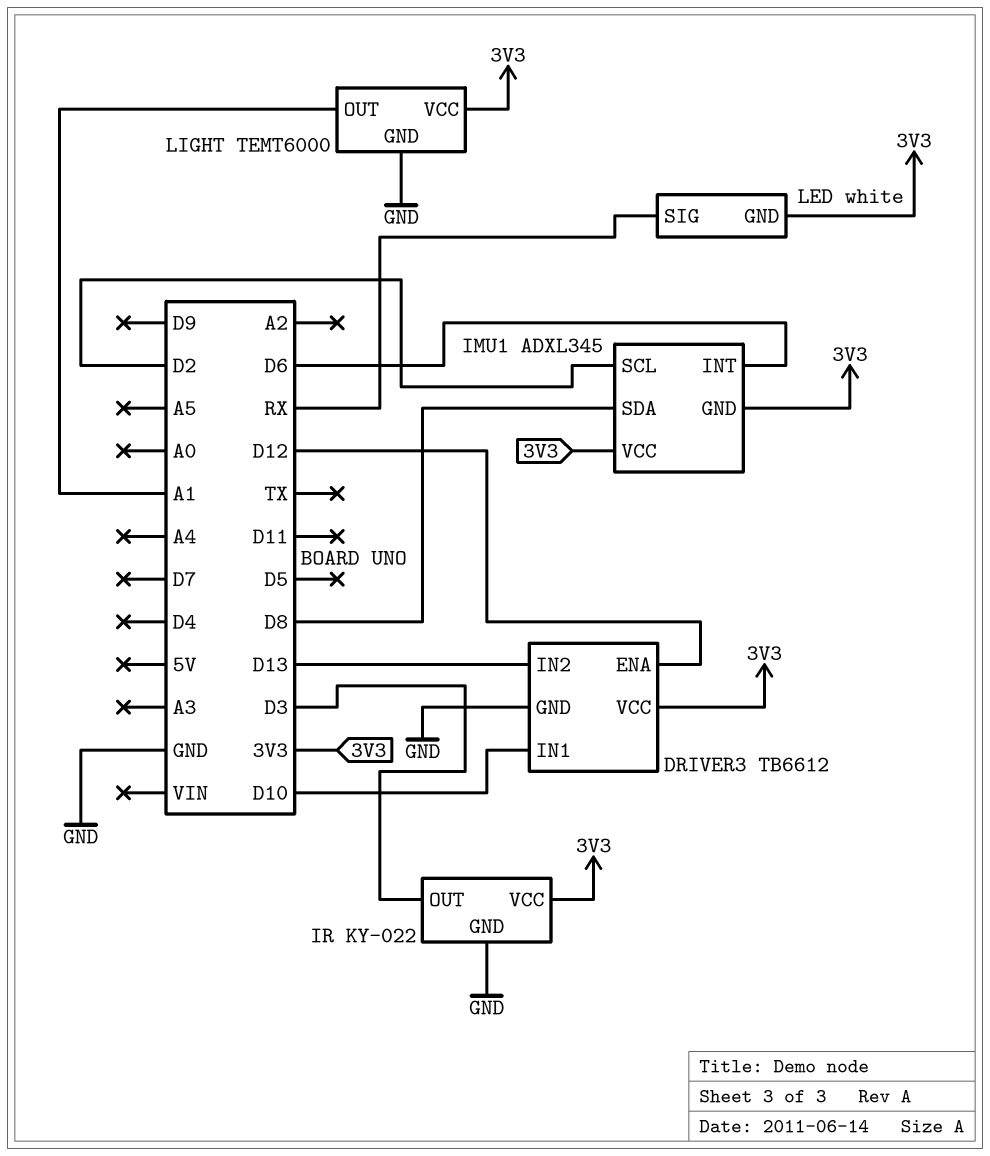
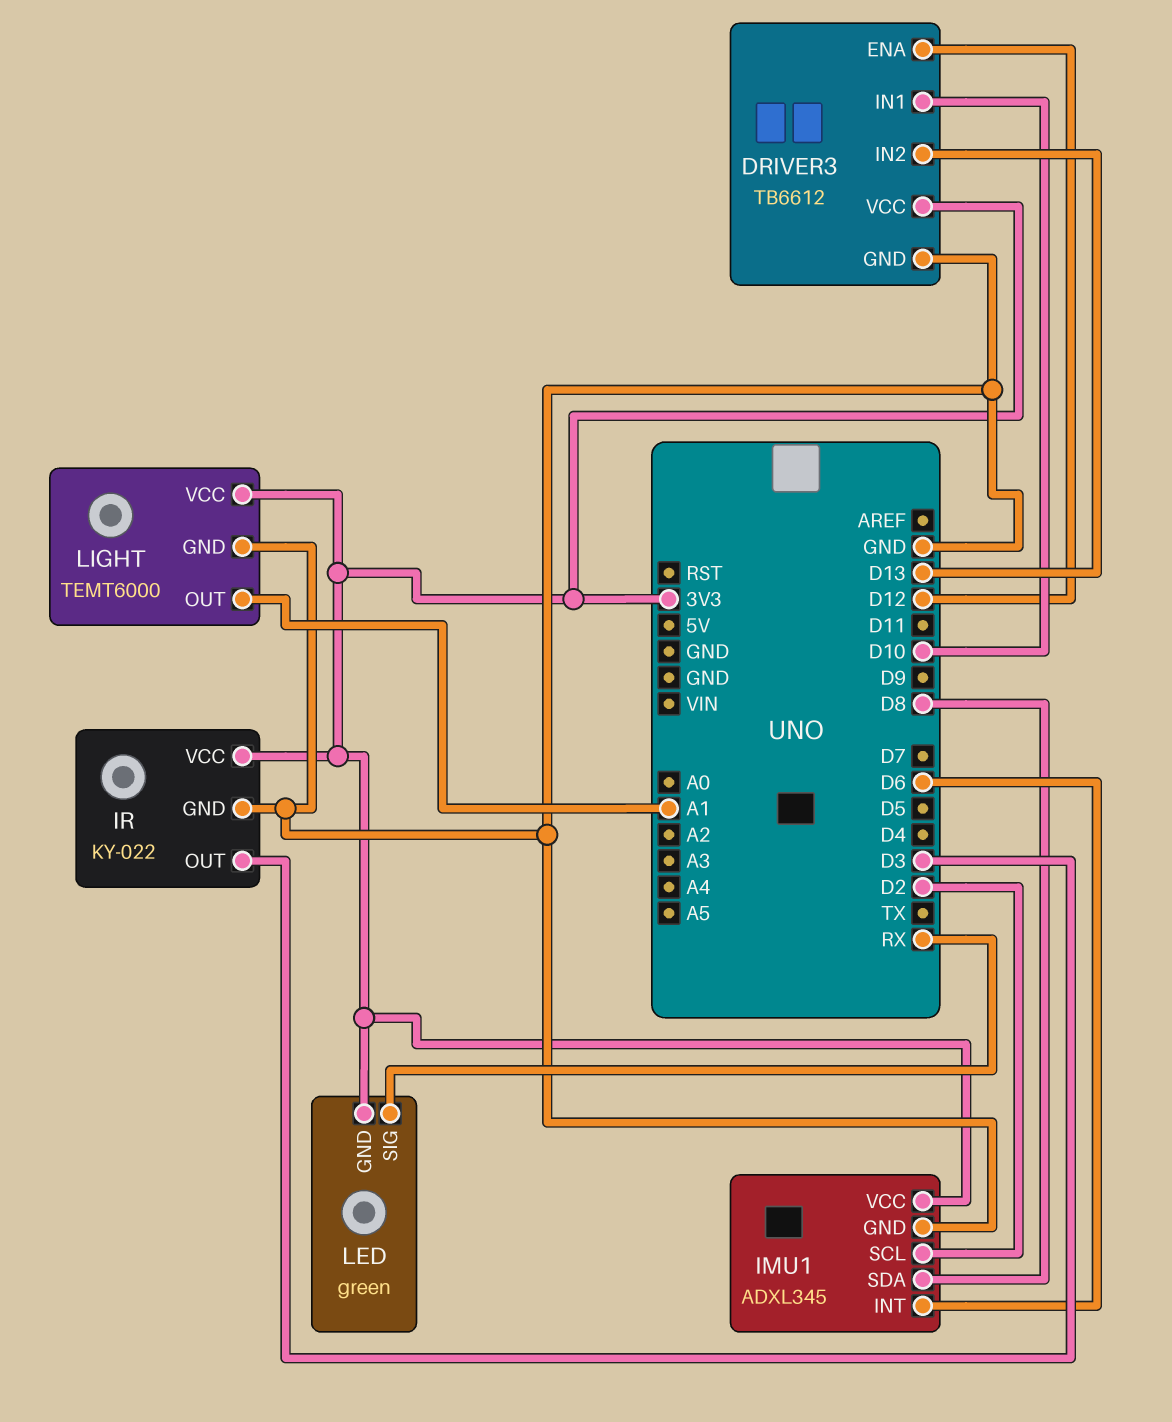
IMU1 pin GND: 3V3 -> GND
LED: white -> green

